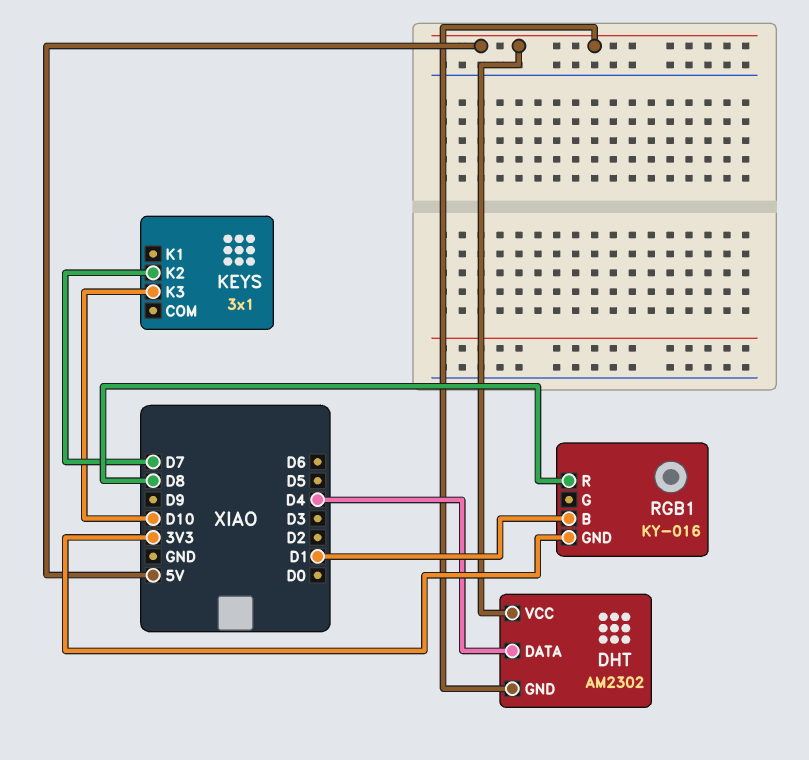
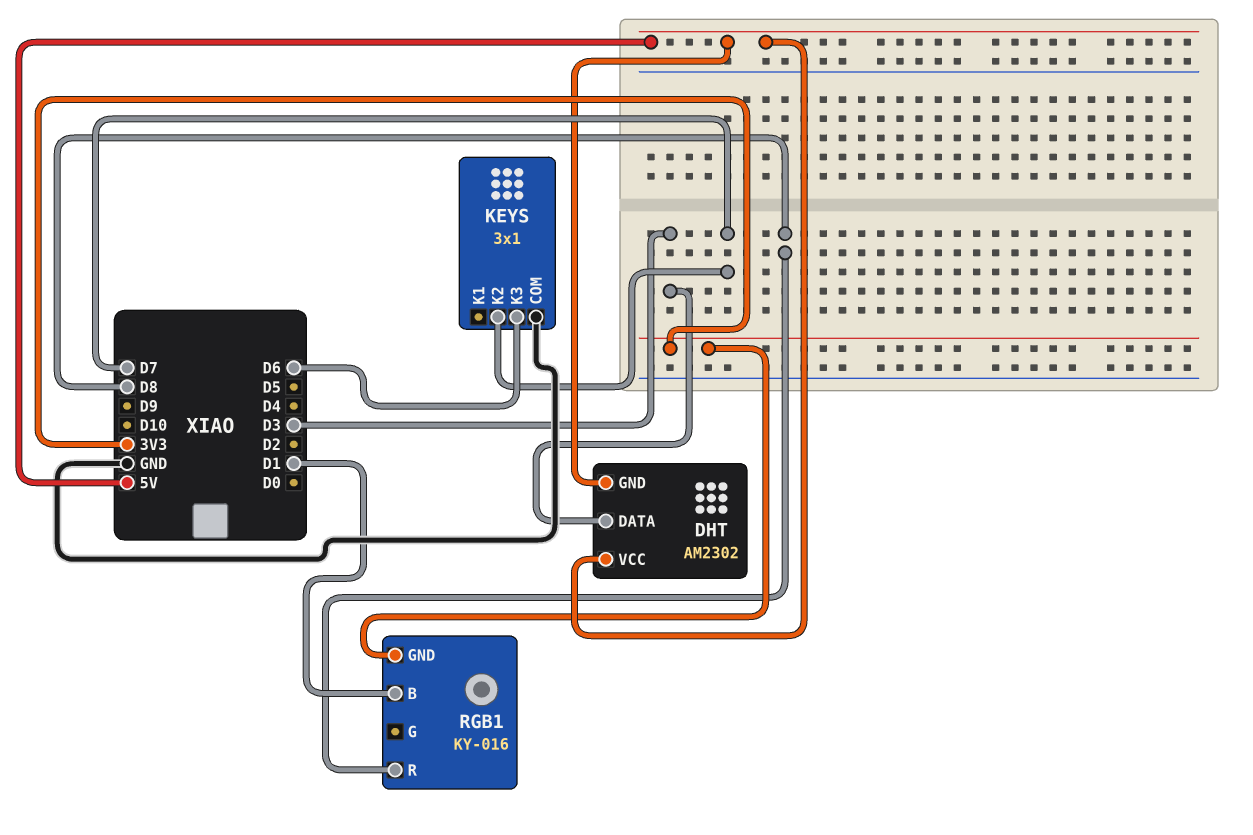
DHT pin DATA: D4 -> D3
KEYS pin COM: none -> GND
KEYS pin K3: D10 -> D6

